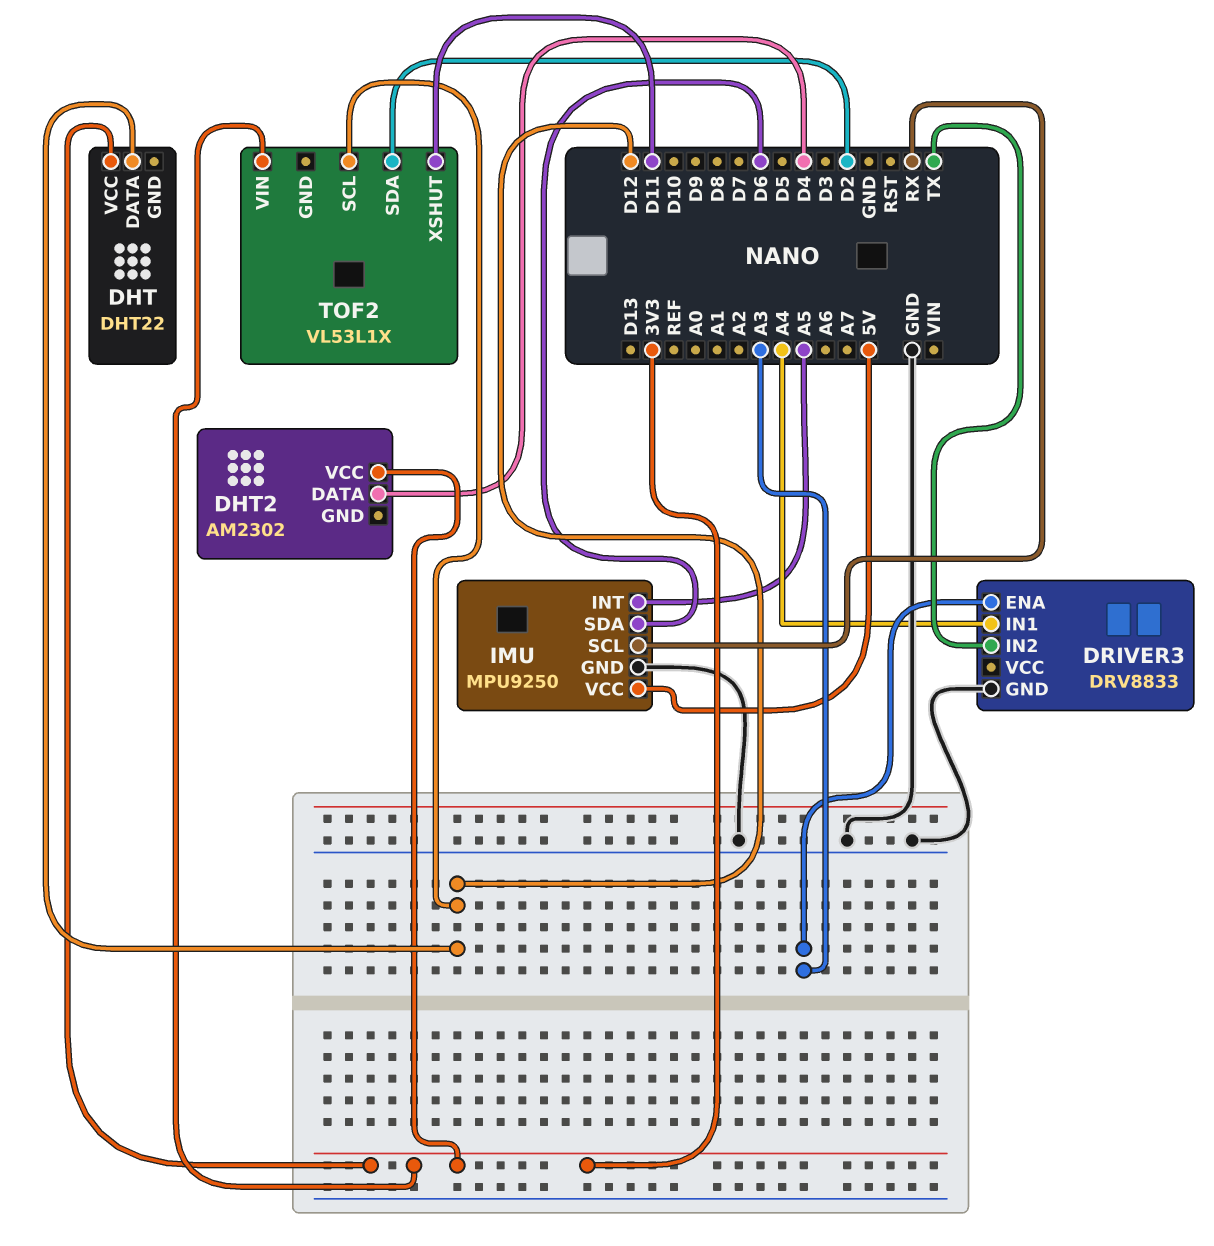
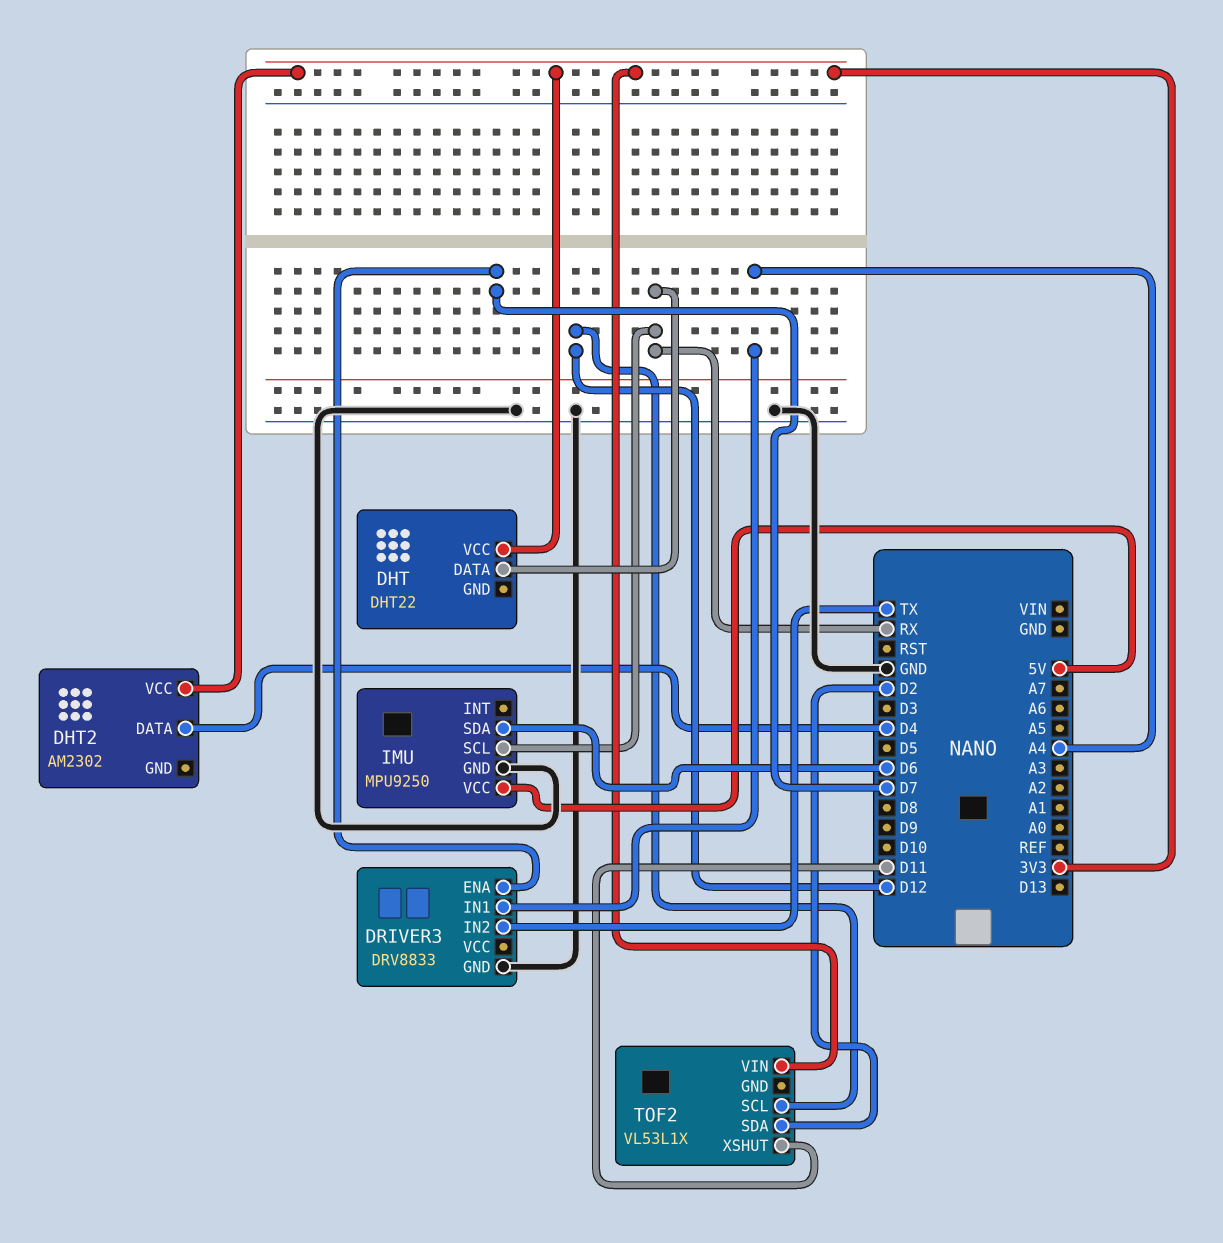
DHT pin DATA: D12 -> RX
DRIVER3 pin ENA: A3 -> D7
IMU pin INT: A5 -> none

